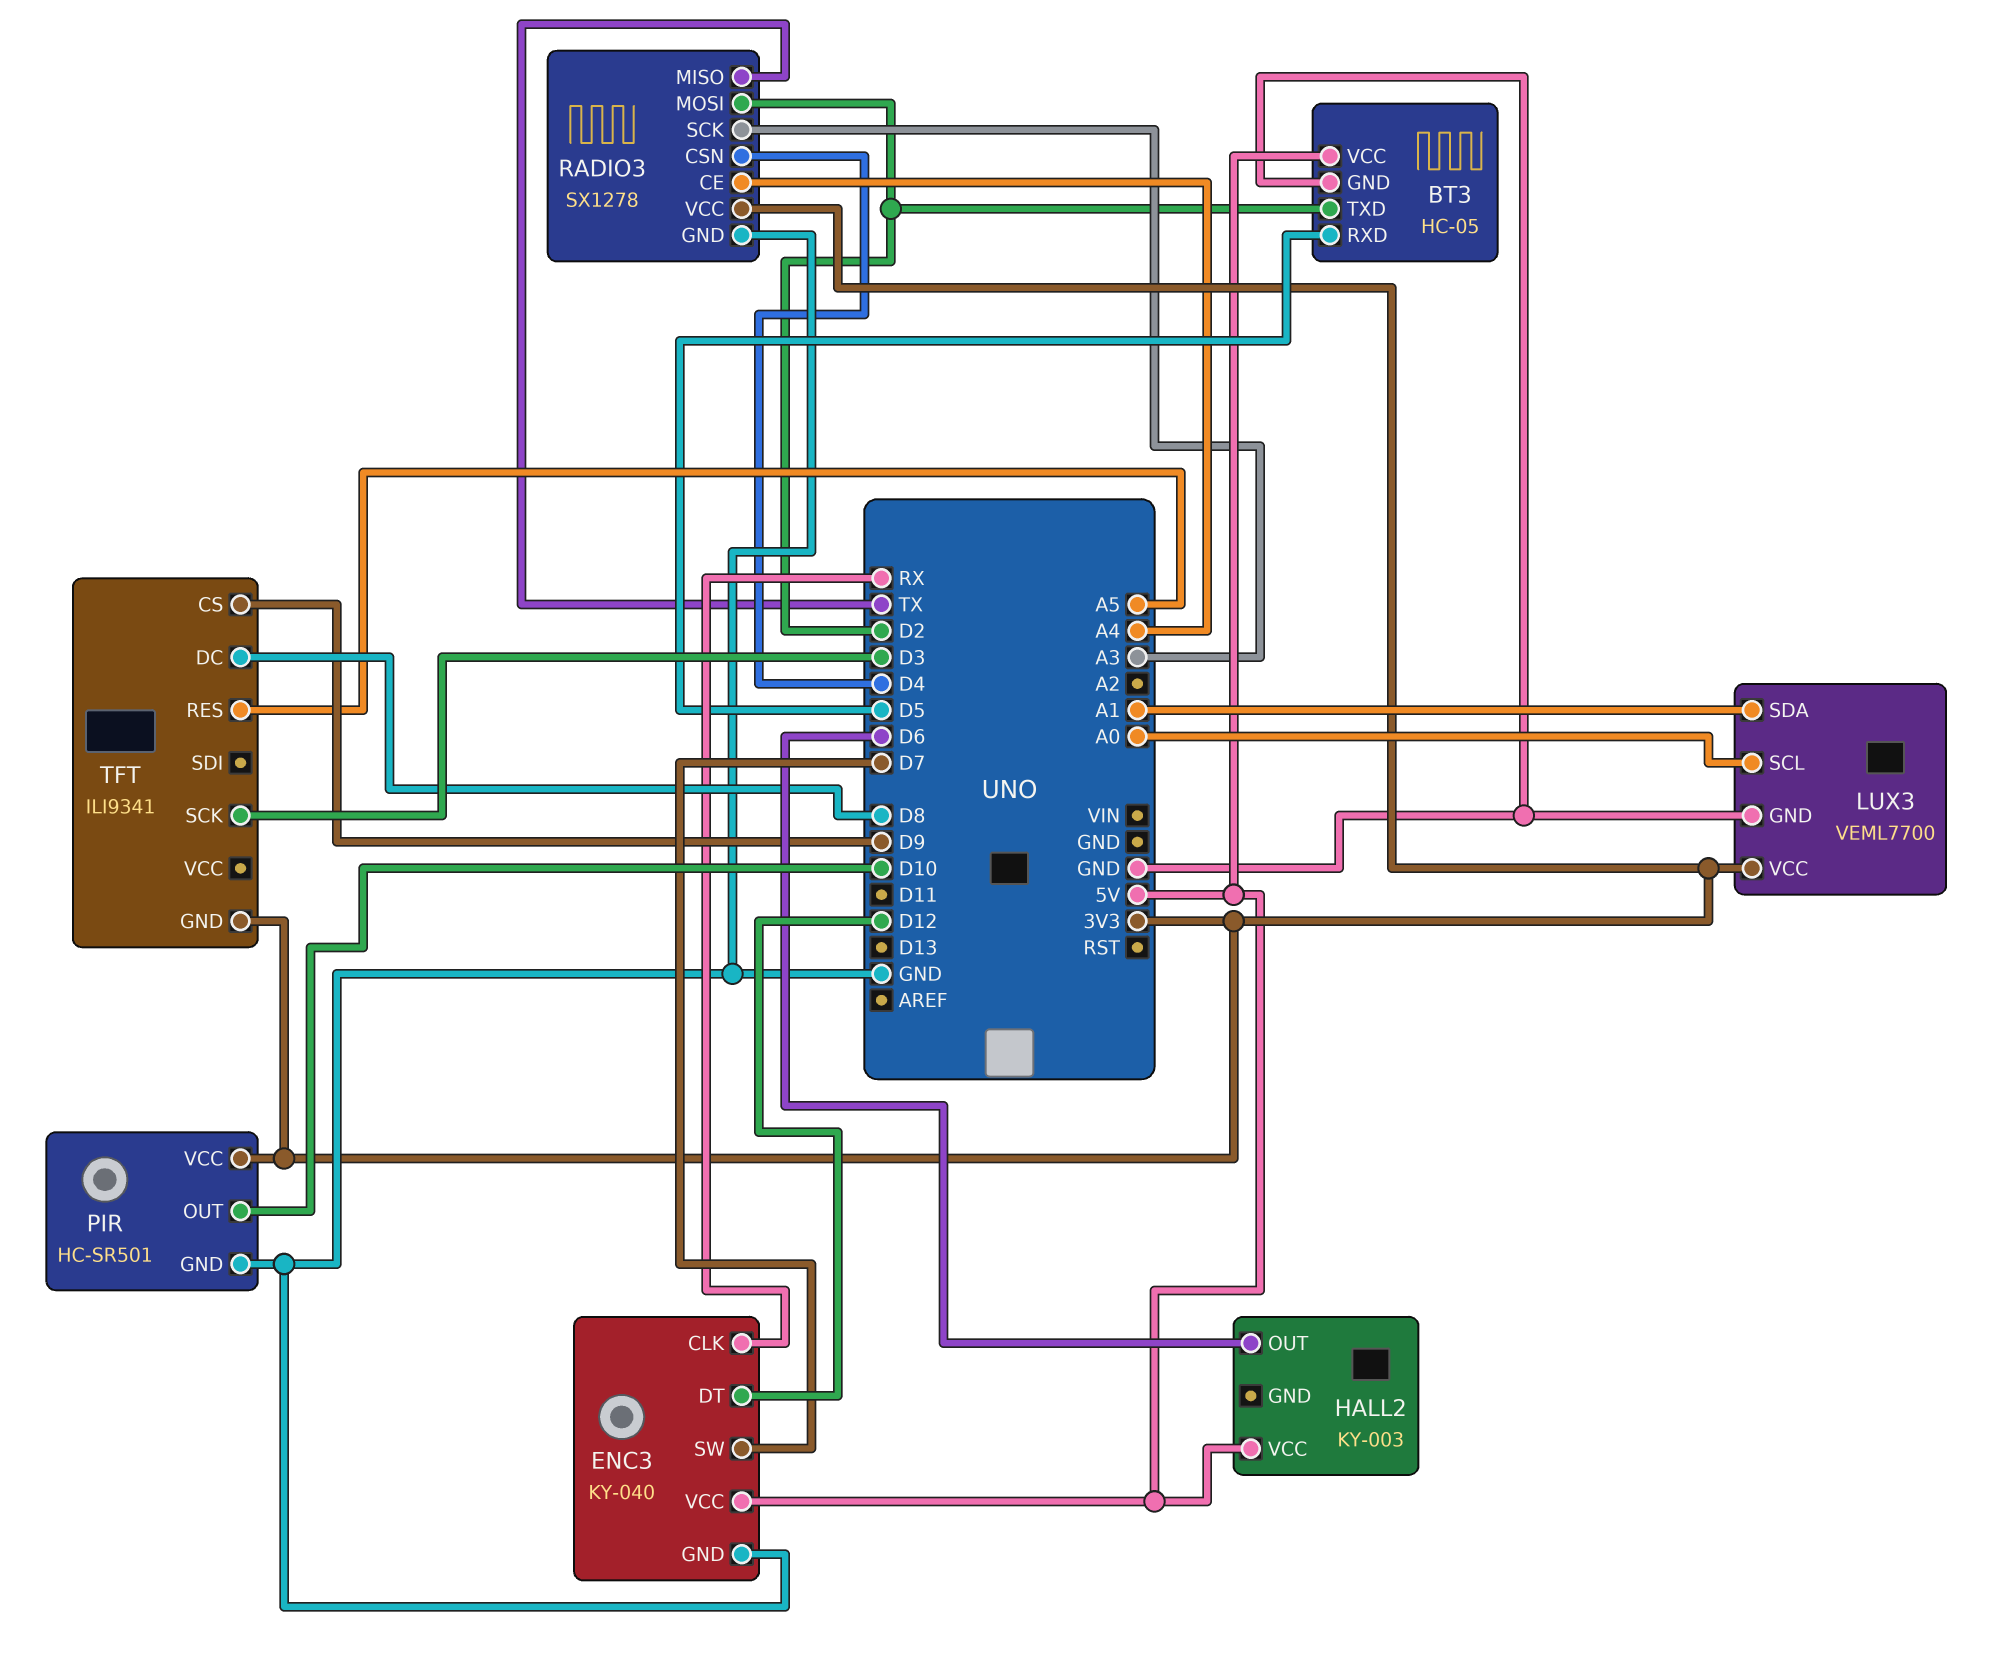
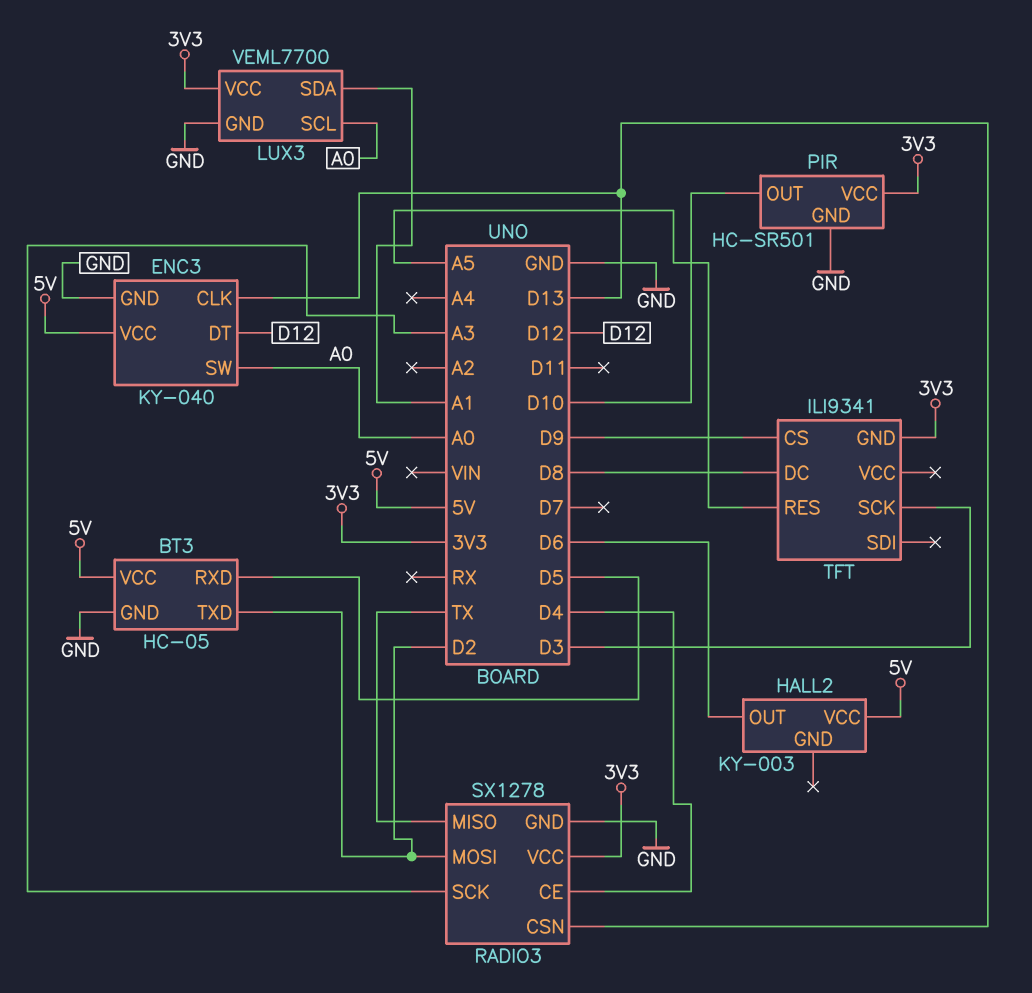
ENC3 pin CLK: RX -> D13
ENC3 pin SW: D7 -> A0
RADIO3 pin CE: A4 -> D4
RADIO3 pin CSN: D4 -> D13

